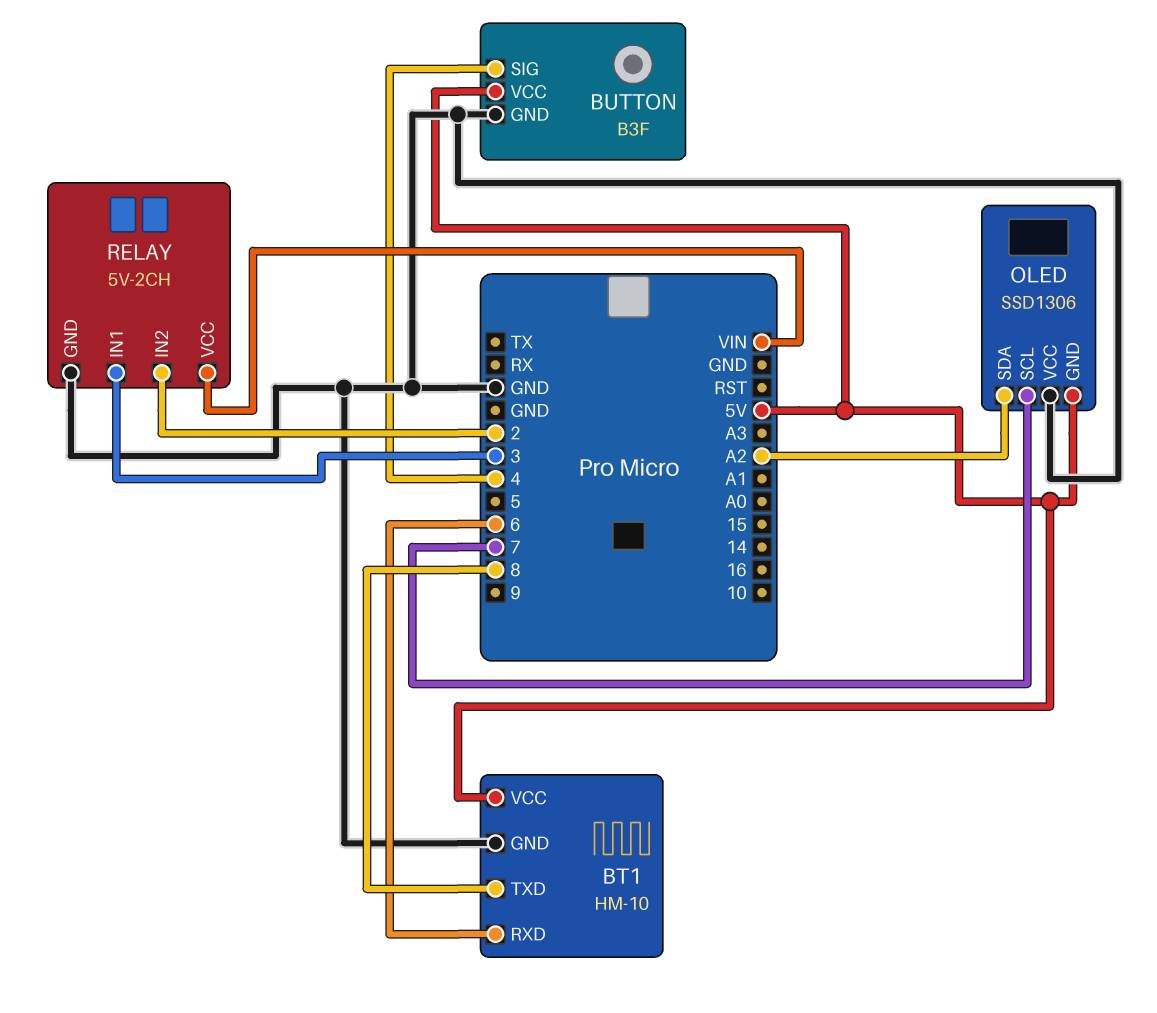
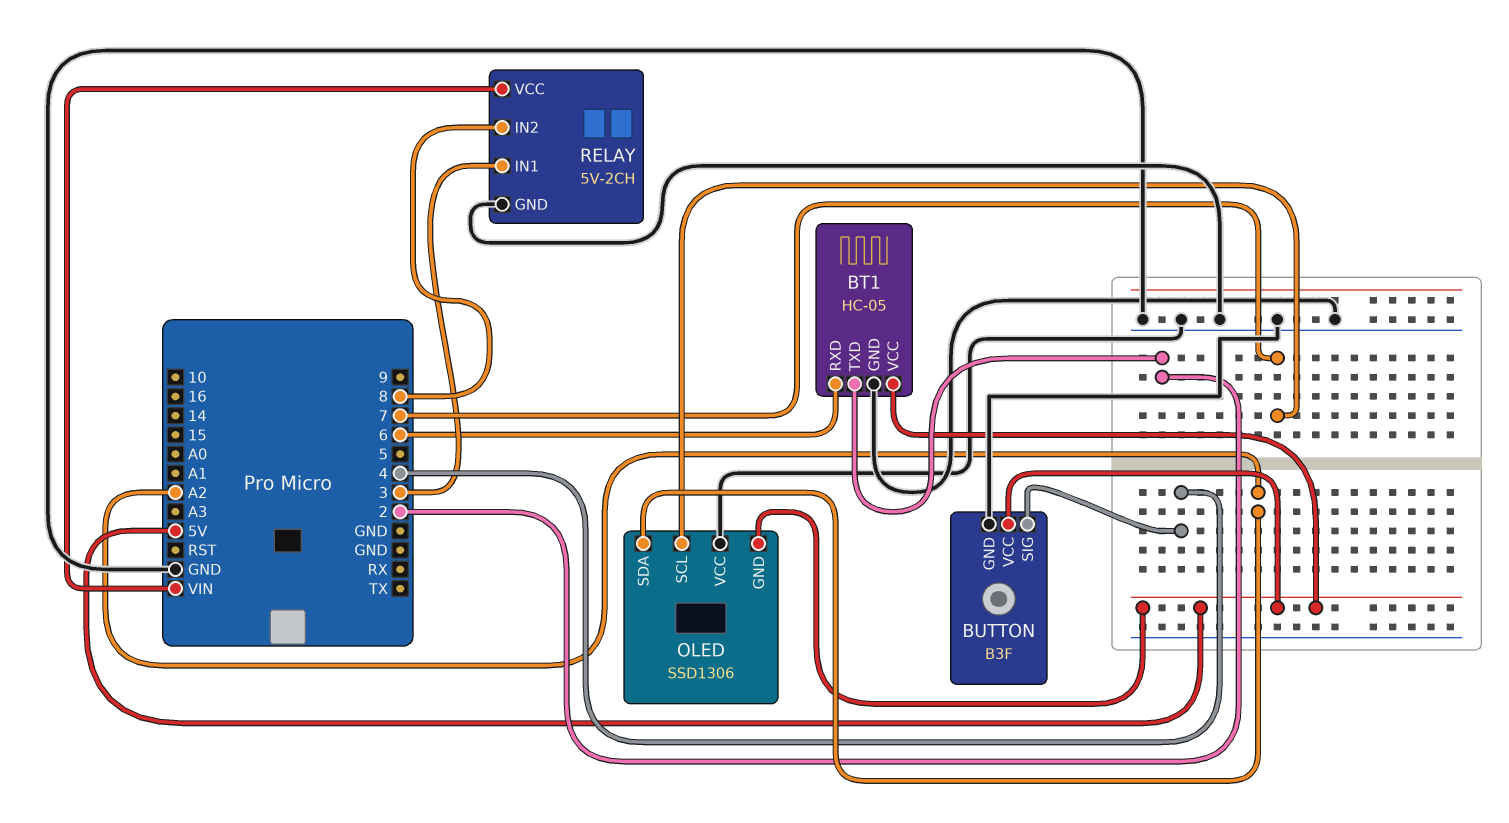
BT1: HM-10 -> HC-05
BT1 pin TXD: 8 -> 2
RELAY pin IN2: 2 -> 8

